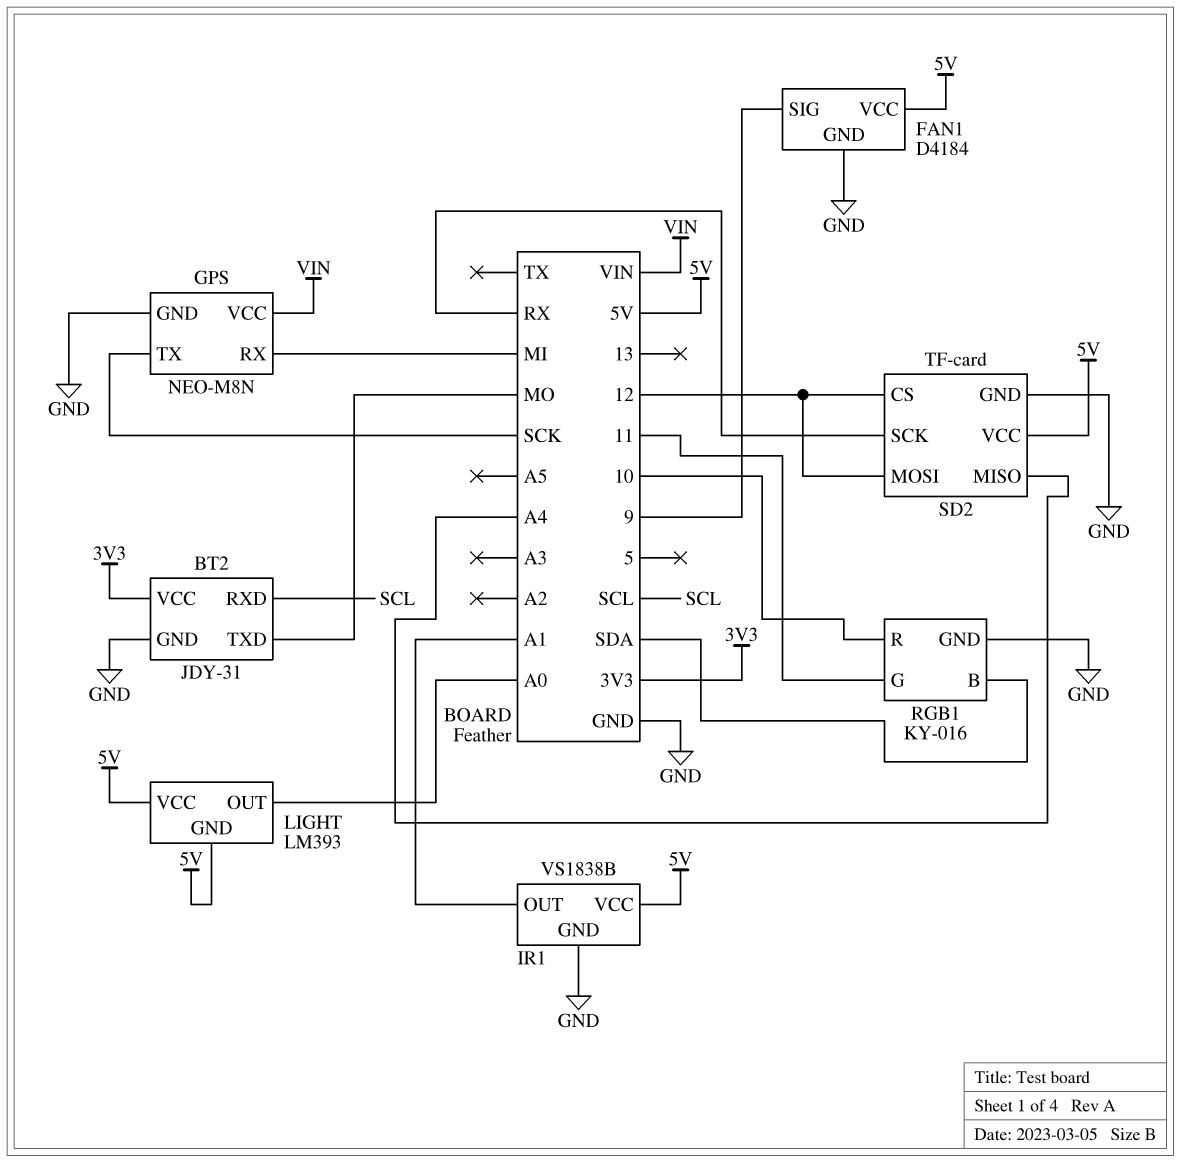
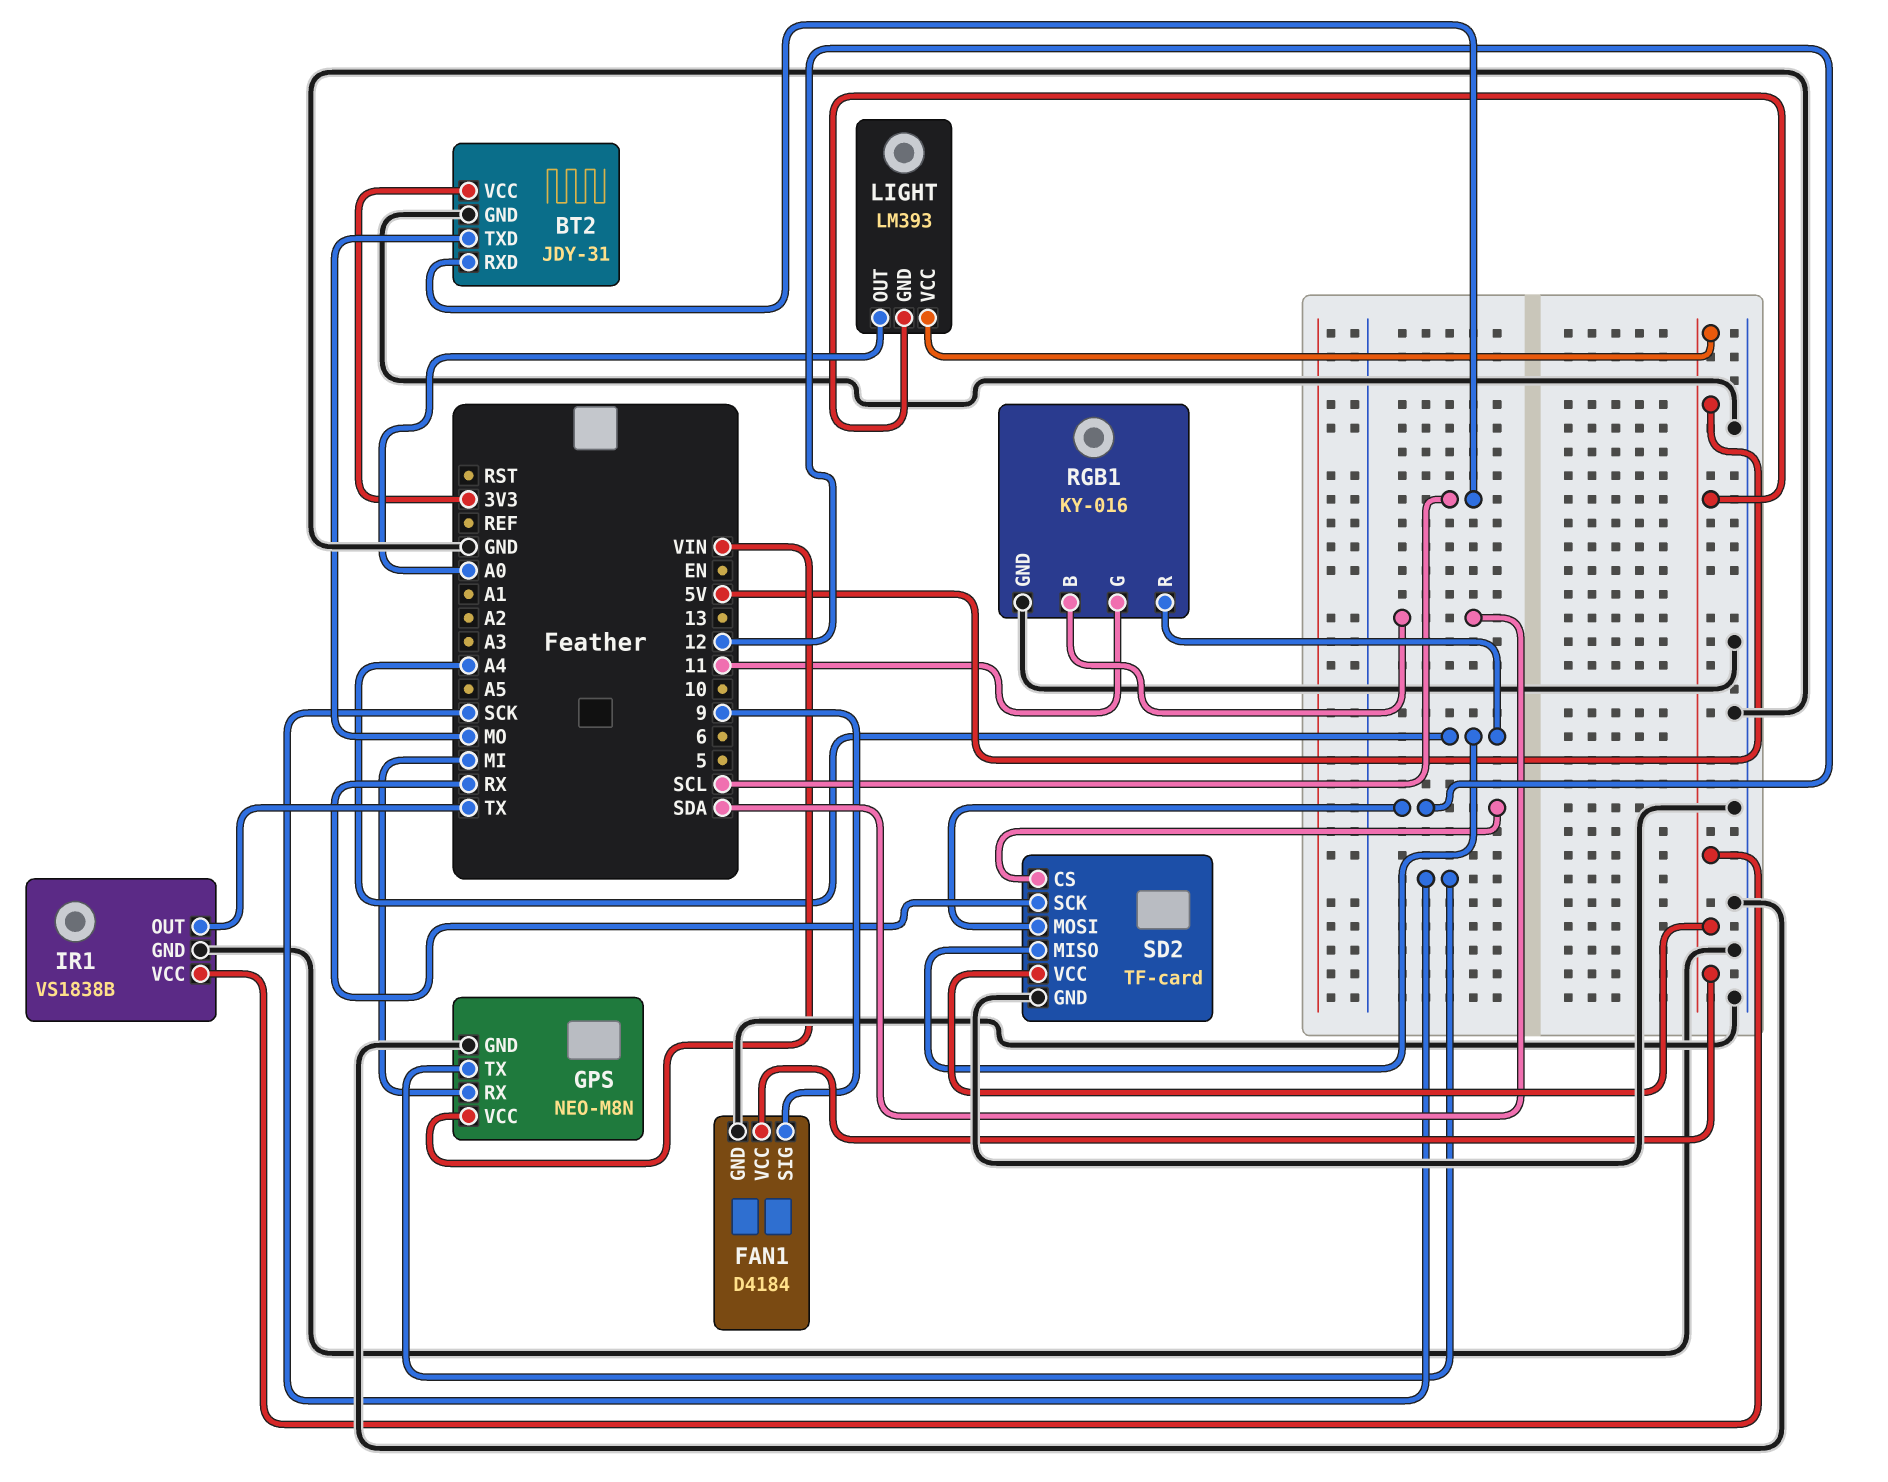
IR1 pin OUT: A1 -> TX
RGB1 pin R: 10 -> A4

